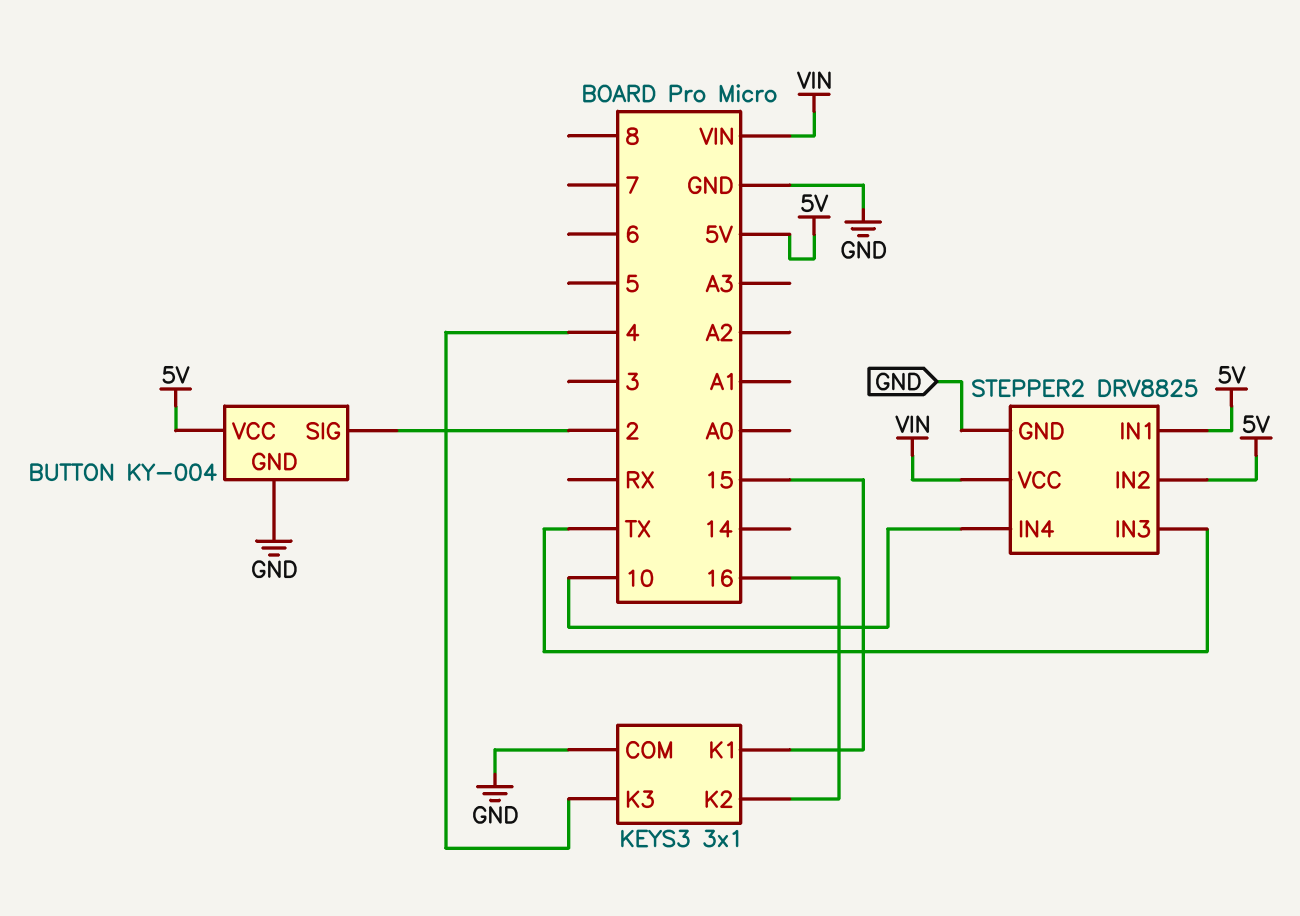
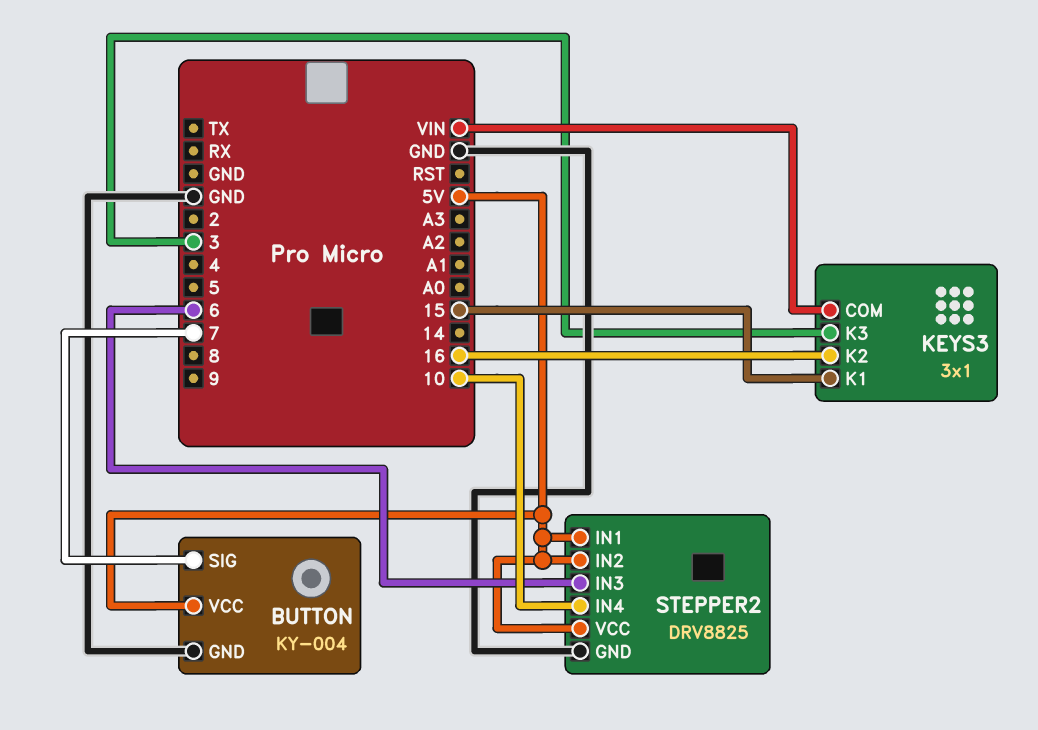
BUTTON pin SIG: 2 -> 7
KEYS3 pin COM: GND -> VIN
KEYS3 pin K3: 4 -> 3
STEPPER2 pin IN3: TX -> 6
STEPPER2 pin VCC: VIN -> 5V

